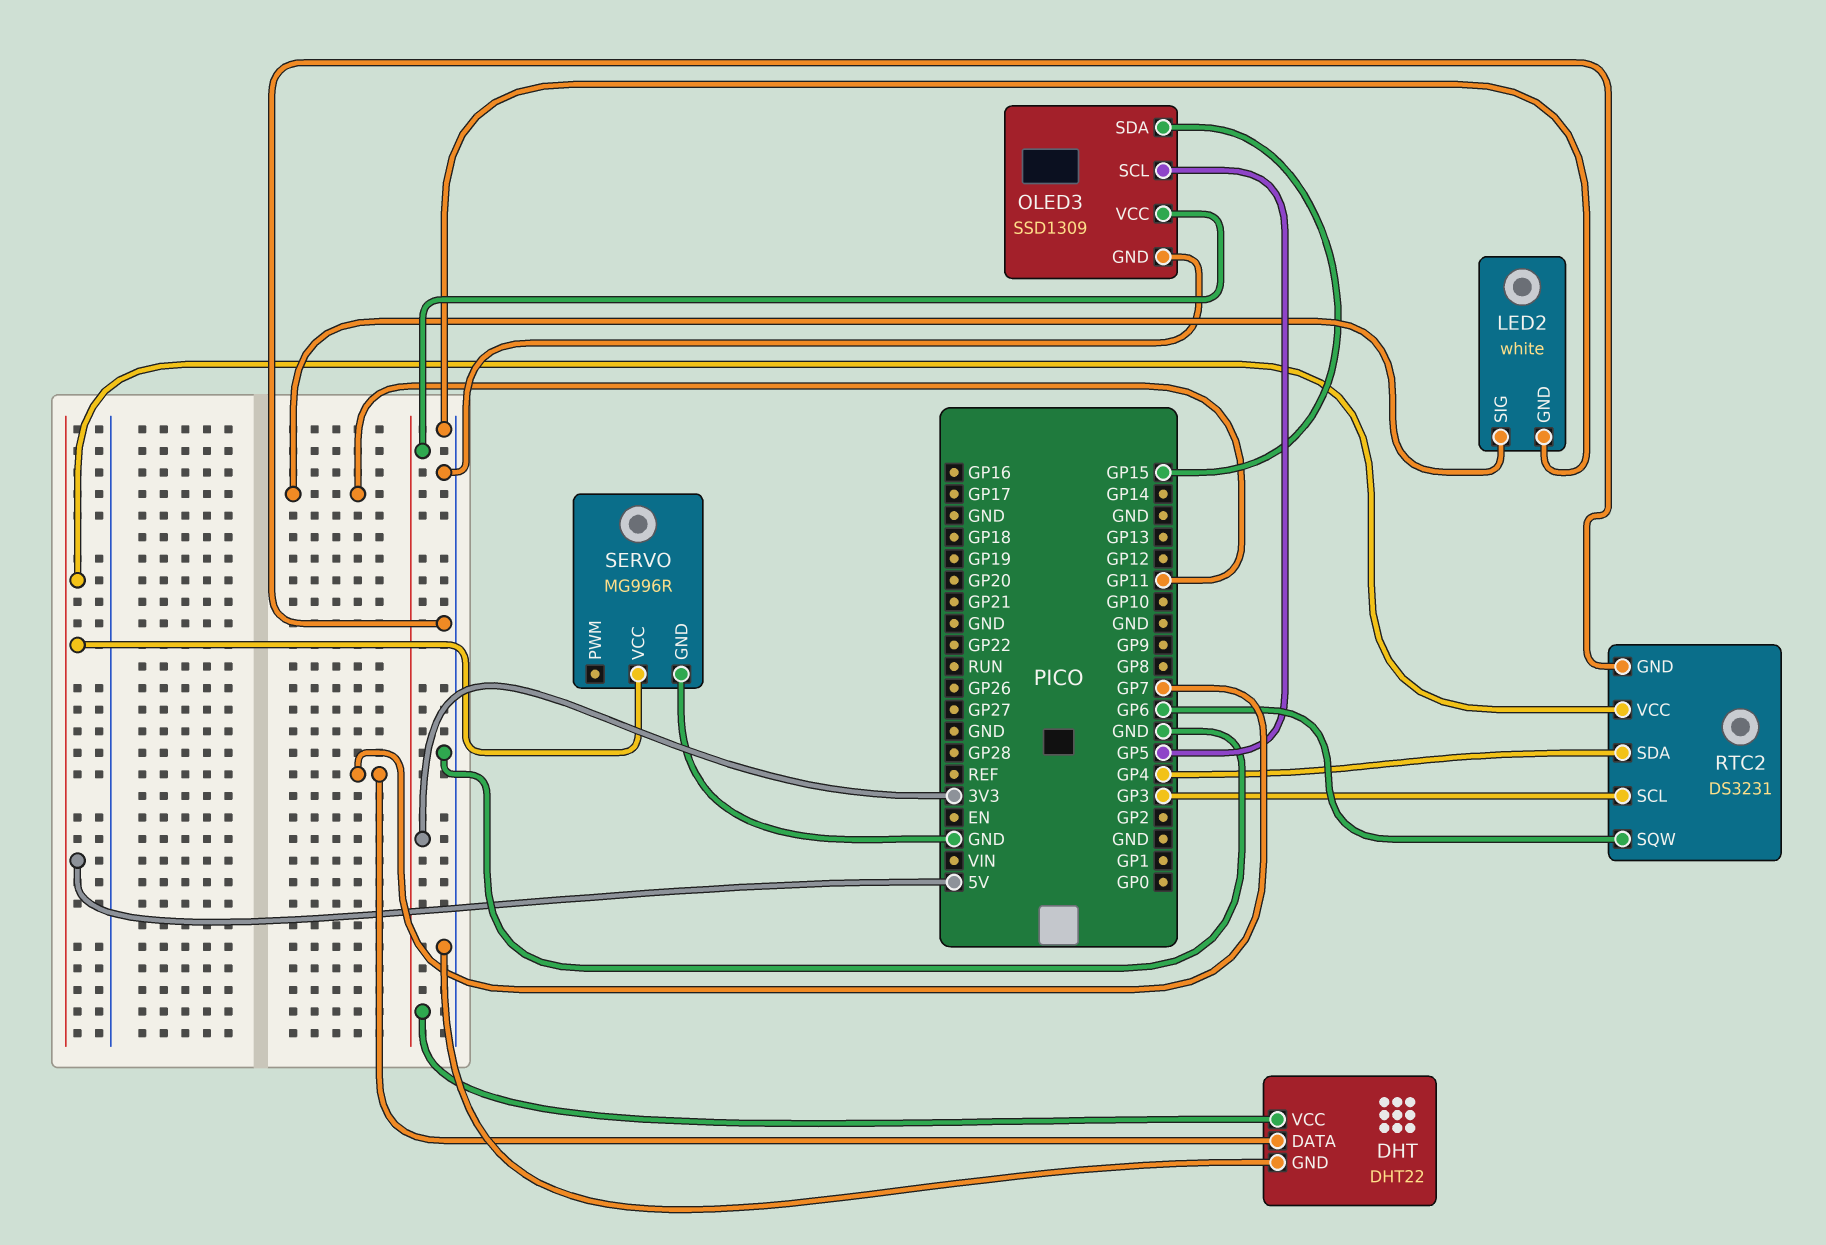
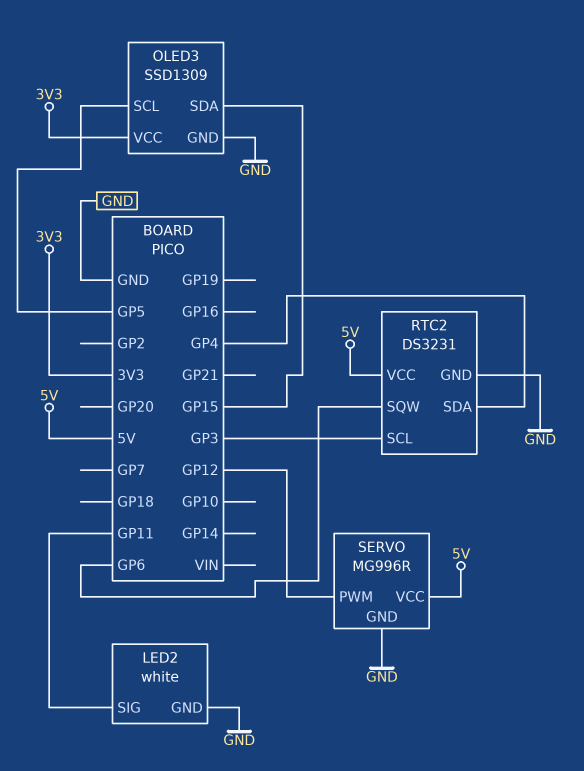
DHT: DHT22 -> none
DHT pin DATA: GP7 -> none
DHT pin GND: GND -> none
DHT pin VCC: 3V3 -> none
SERVO pin PWM: none -> GP12

